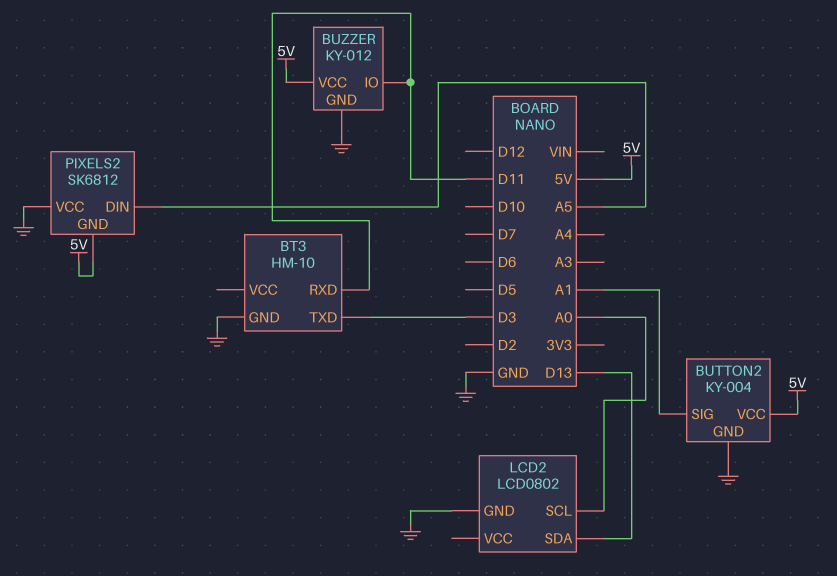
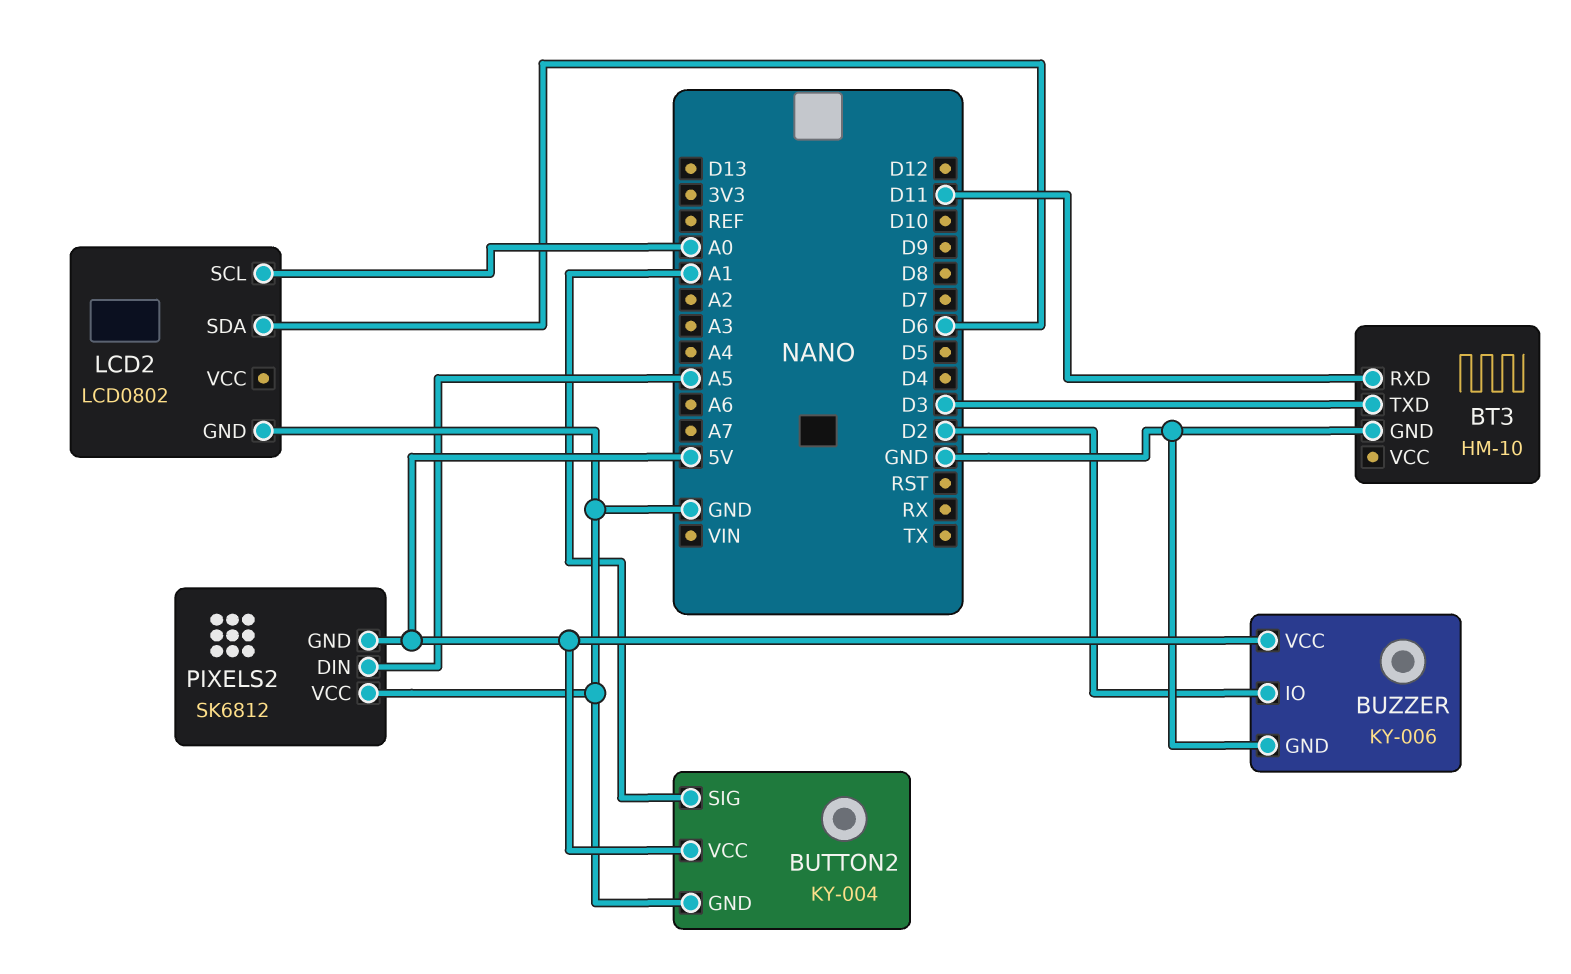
BUZZER: KY-012 -> KY-006
BUZZER pin IO: D11 -> D2
LCD2 pin SDA: D13 -> D6

